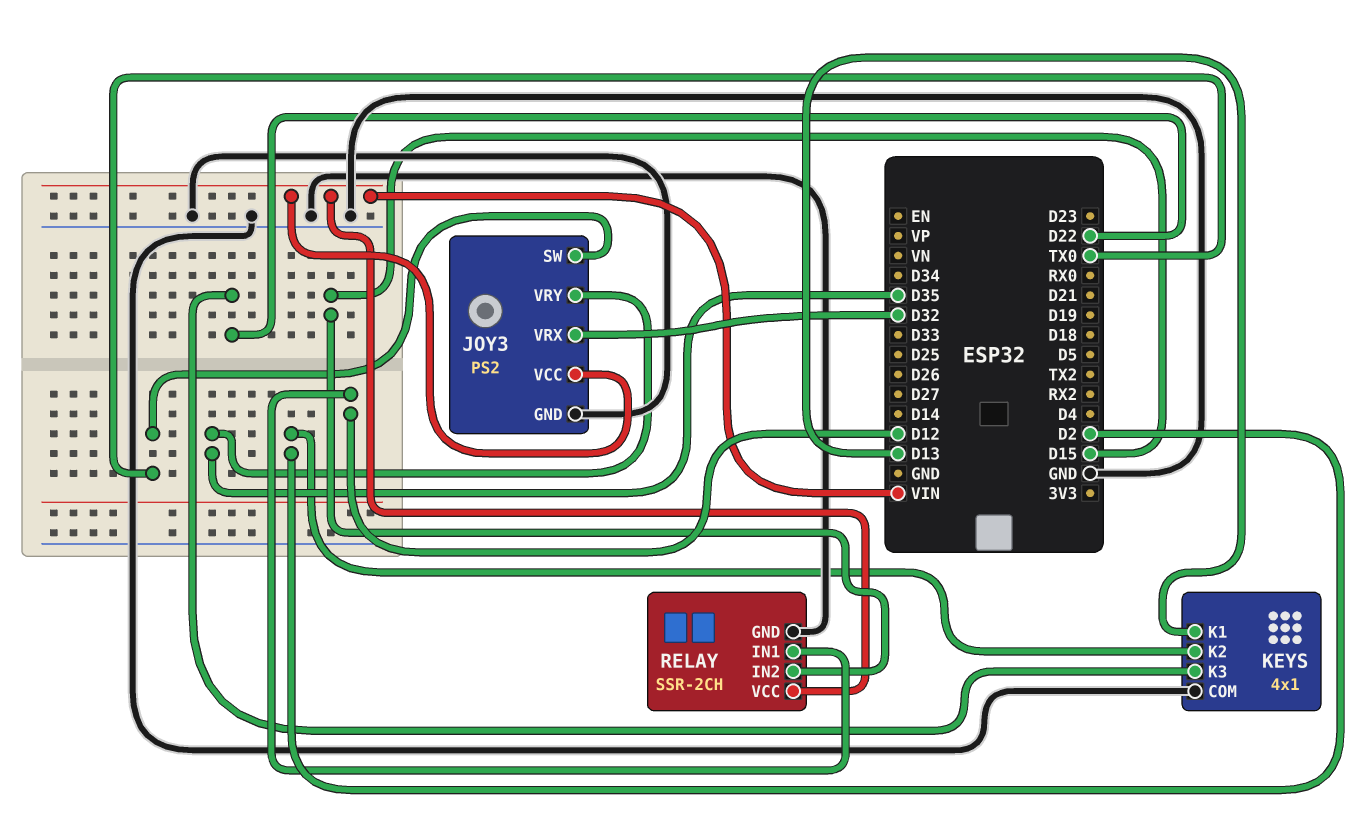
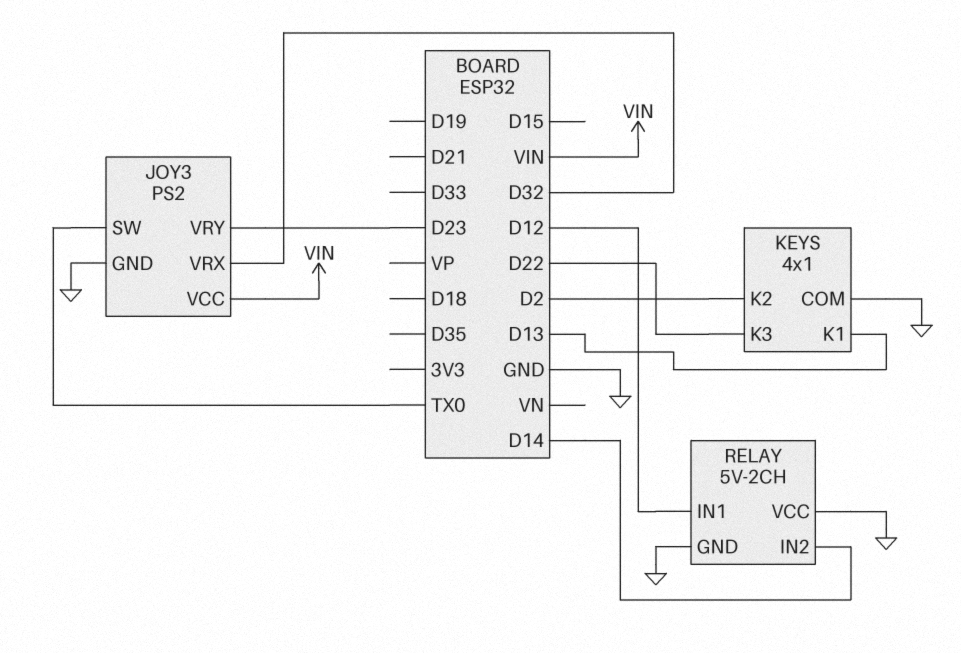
JOY3 pin VRY: D35 -> D23
RELAY: SSR-2CH -> 5V-2CH
RELAY pin IN2: D15 -> D14
RELAY pin VCC: VIN -> GND

